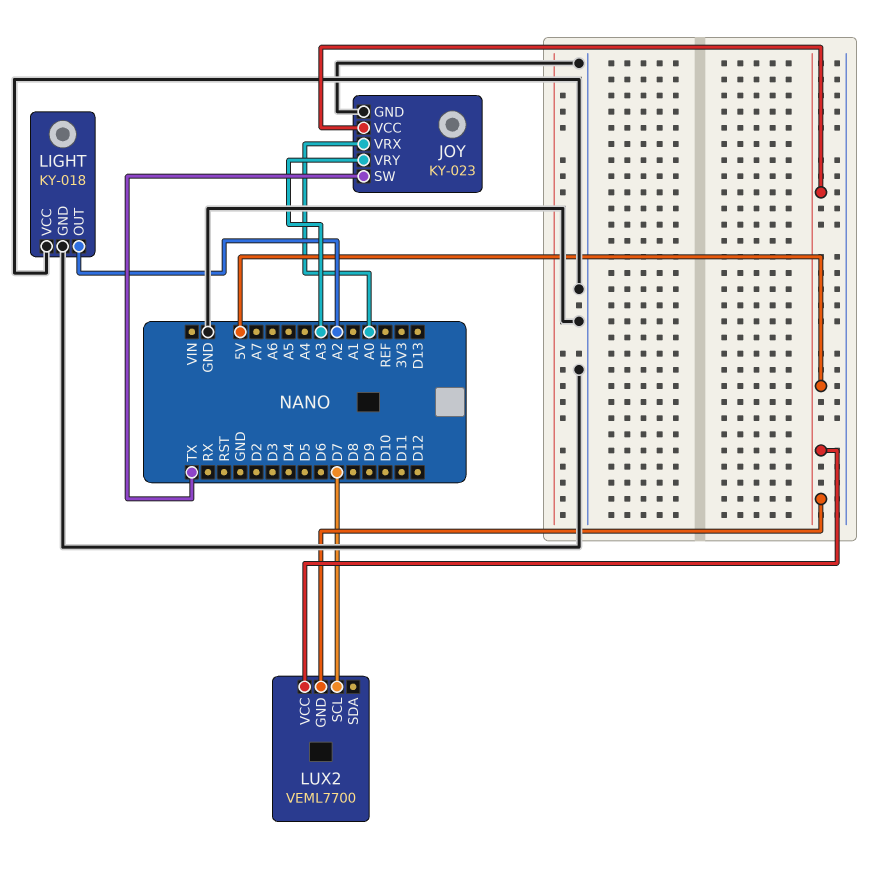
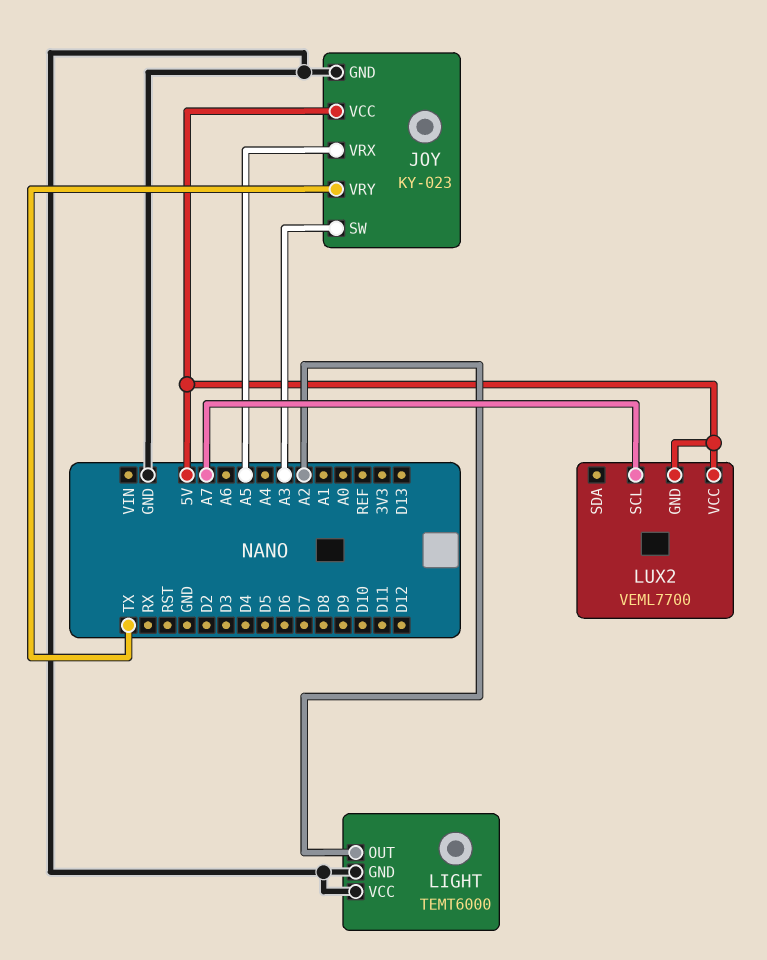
JOY pin SW: TX -> A3
JOY pin VRX: A0 -> A5
JOY pin VRY: A3 -> TX
LIGHT: KY-018 -> TEMT6000
LUX2 pin SCL: D7 -> A7

